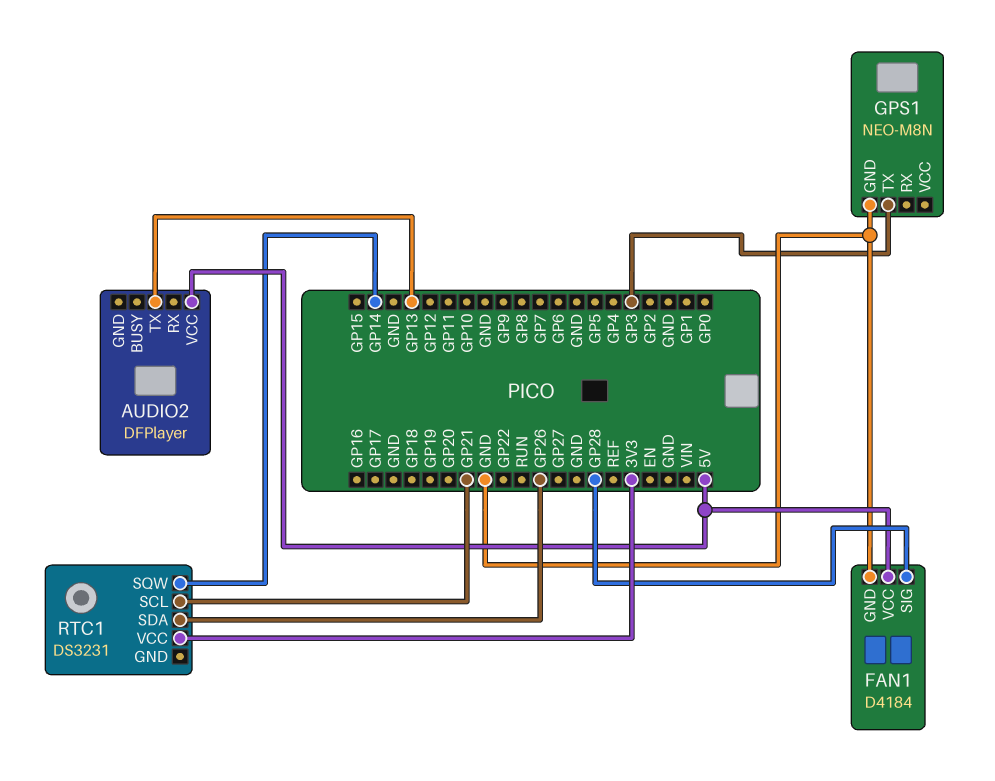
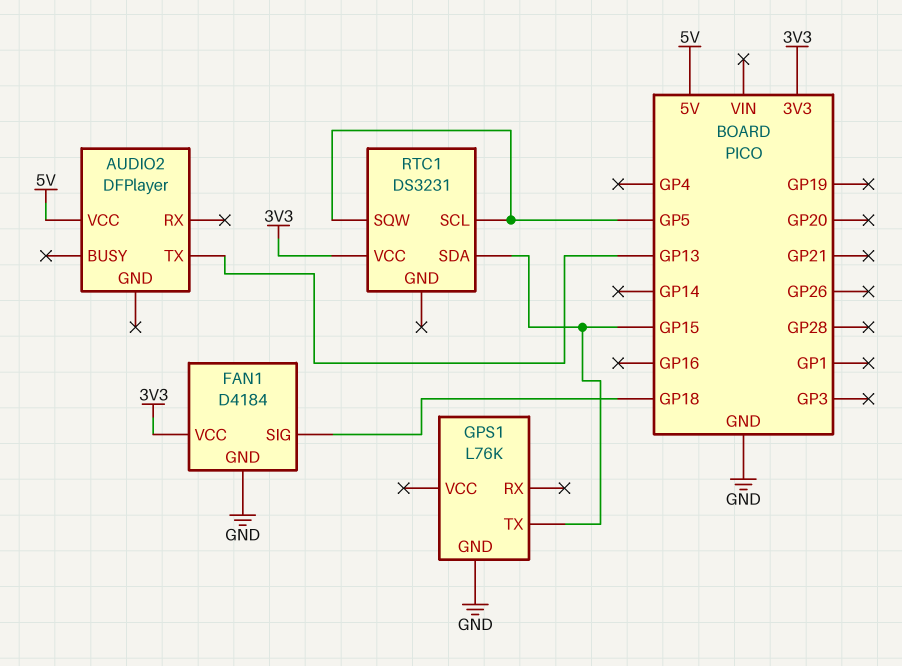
FAN1 pin SIG: GP28 -> GP18
FAN1 pin VCC: 5V -> 3V3
GPS1: NEO-M8N -> L76K
GPS1 pin TX: GP3 -> GP15
RTC1 pin SCL: GP21 -> GP5
RTC1 pin SDA: GP26 -> GP15
RTC1 pin SQW: GP14 -> GP5

